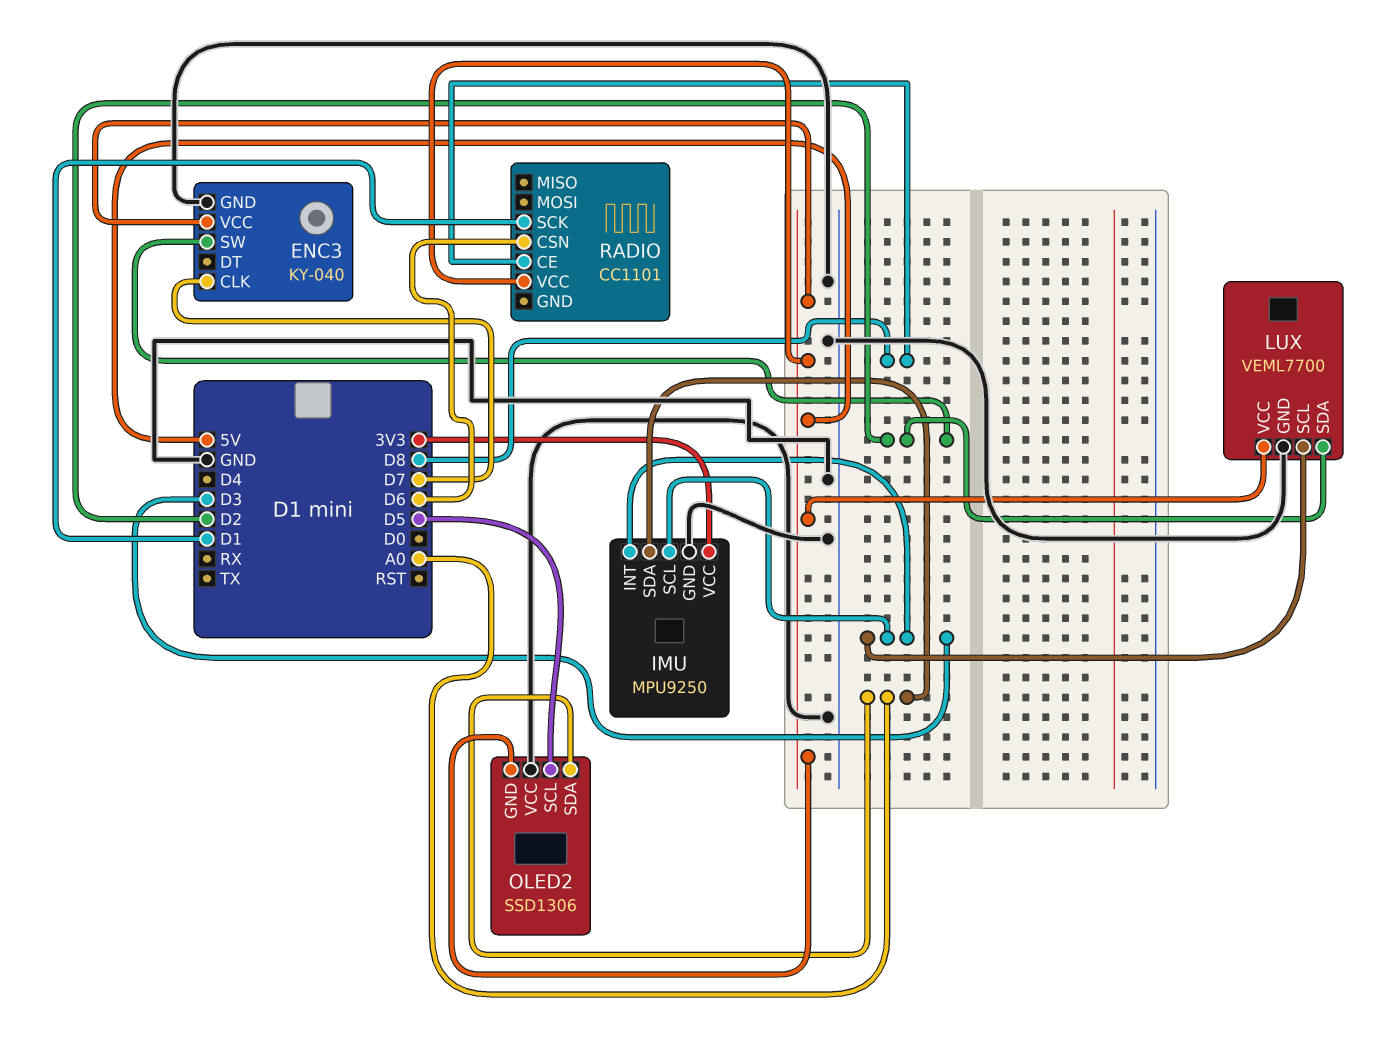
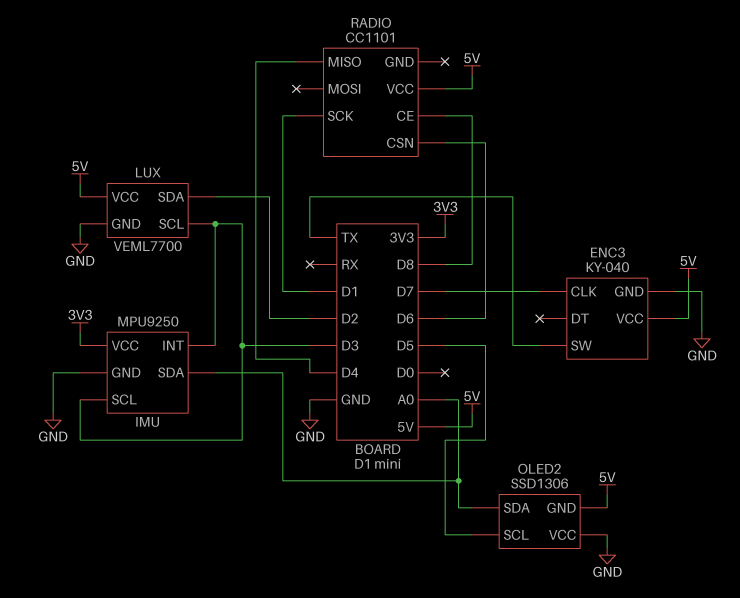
ENC3 pin SW: D2 -> TX
RADIO pin MISO: none -> D4

